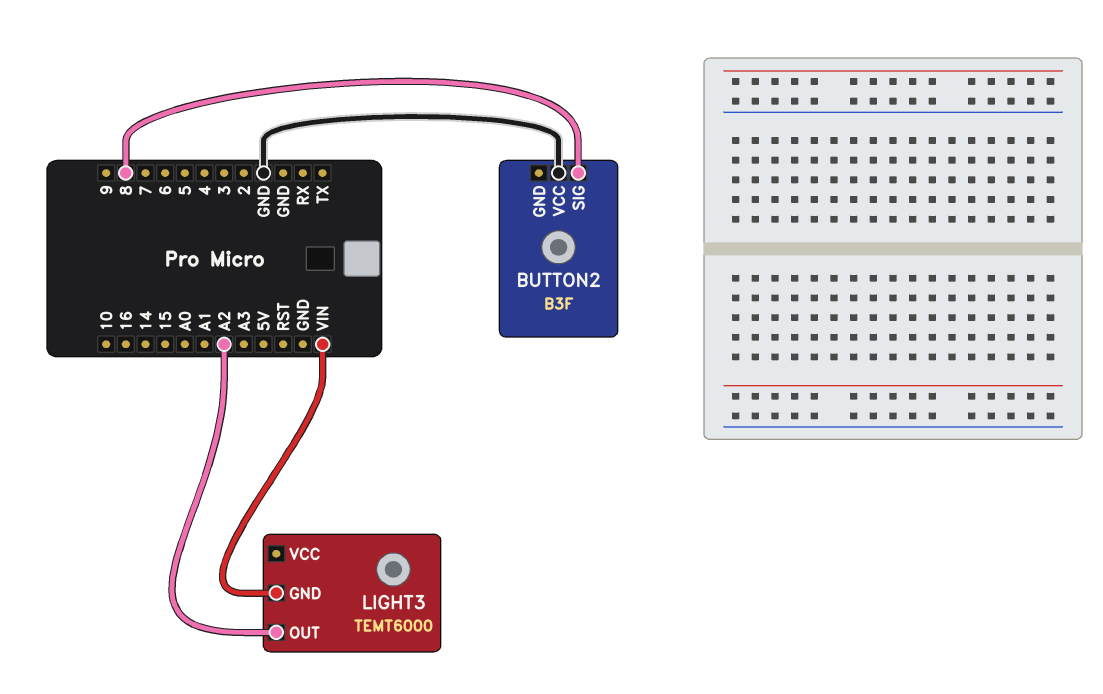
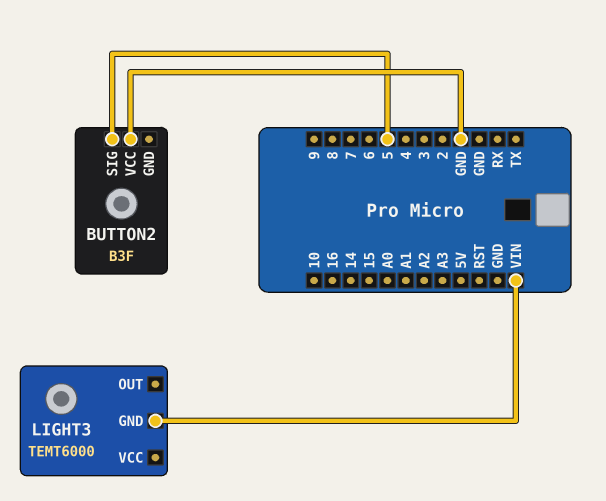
BUTTON2 pin SIG: 8 -> 5
LIGHT3 pin OUT: A2 -> none

